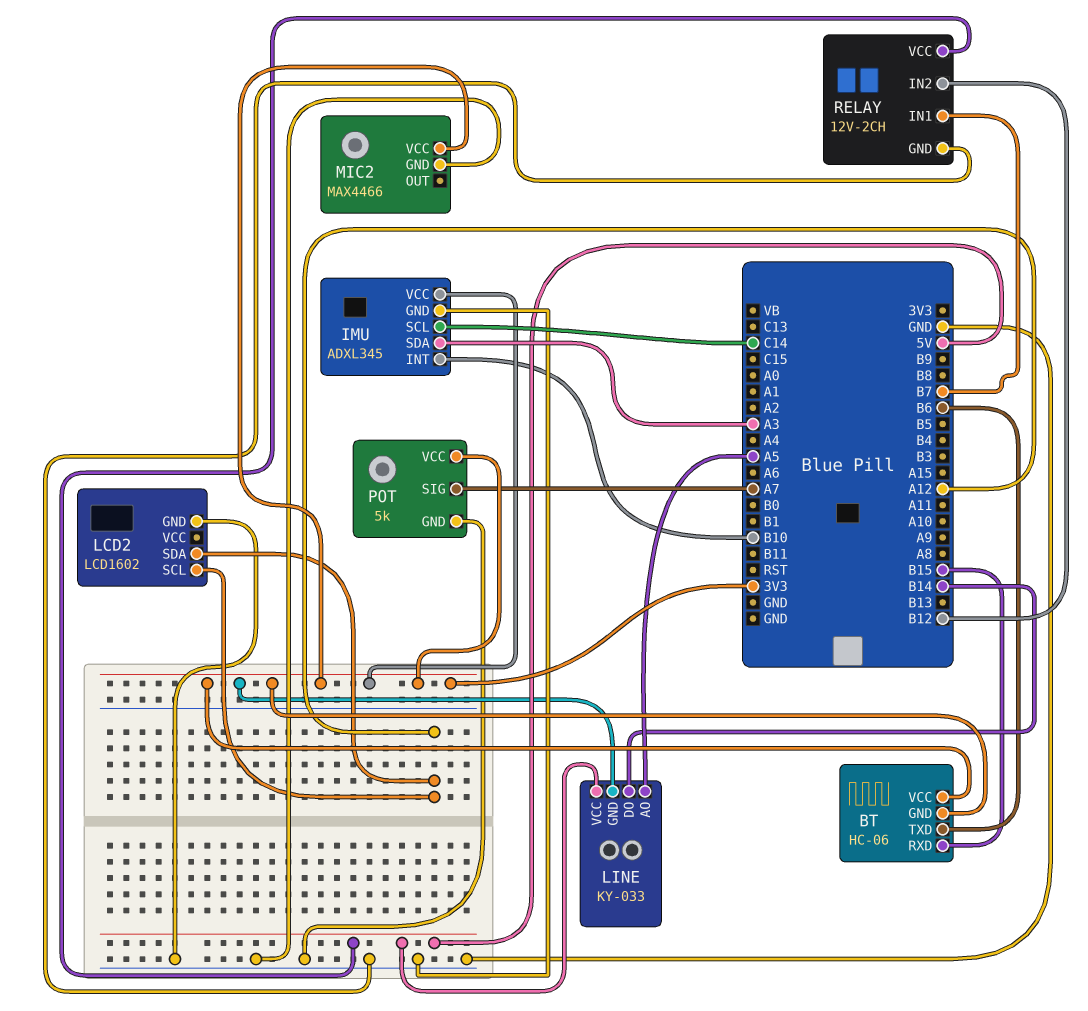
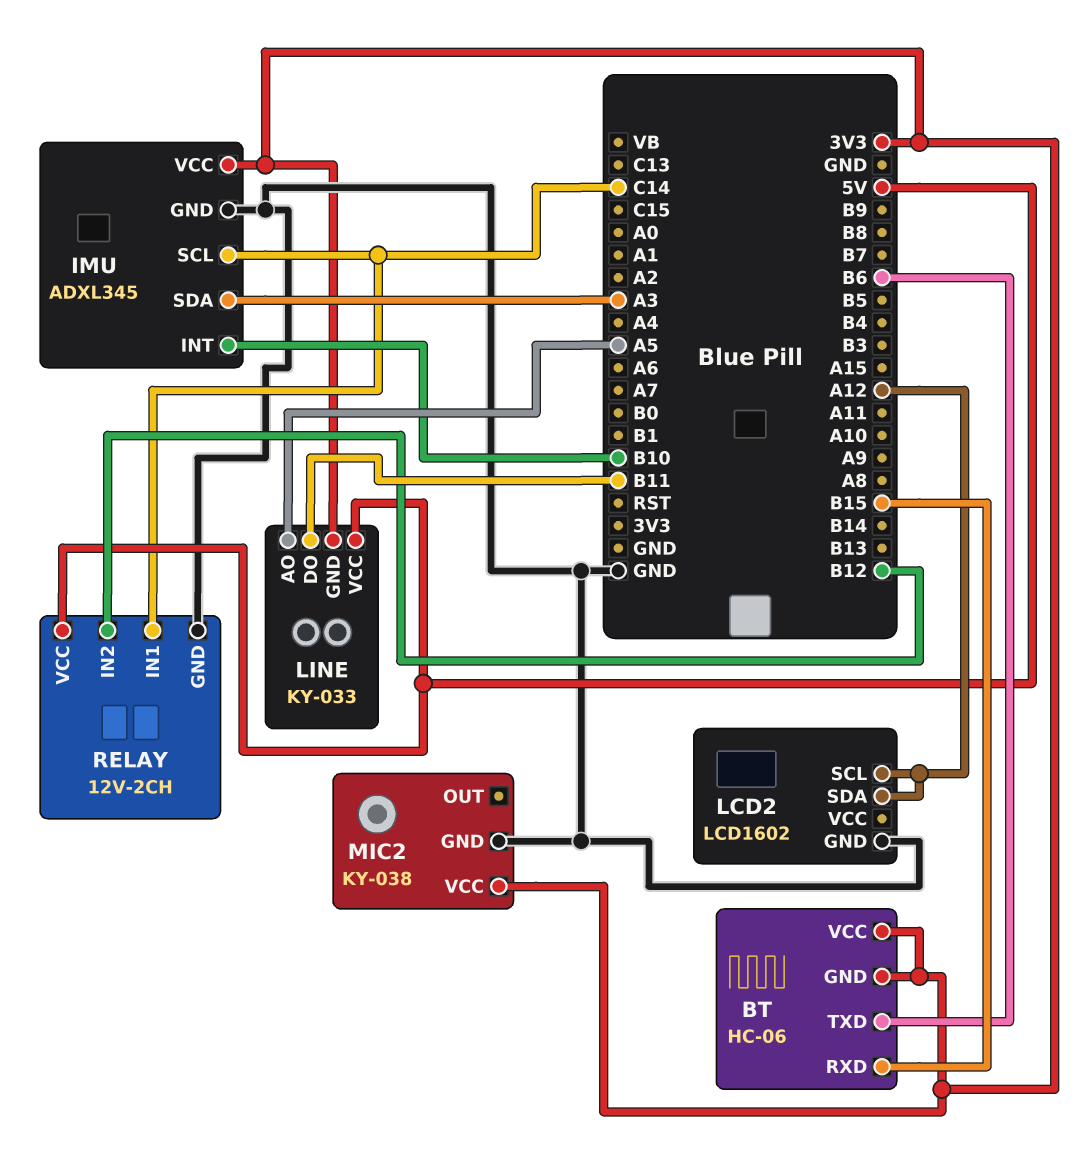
LINE pin DO: B14 -> B11
MIC2: MAX4466 -> KY-038
POT: 5k -> none
POT pin GND: GND -> none
POT pin SIG: A7 -> none
POT pin VCC: 3V3 -> none
RELAY pin IN1: B7 -> C14

